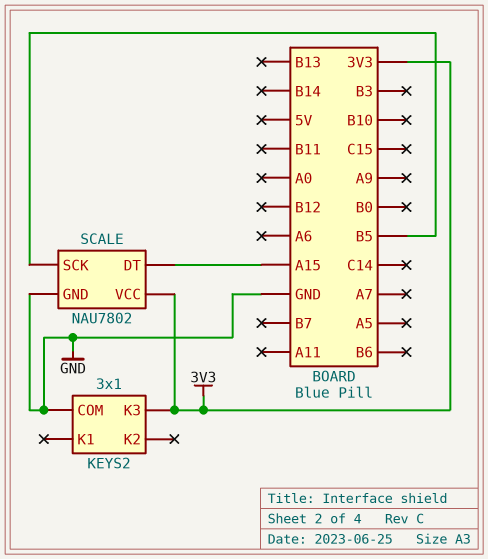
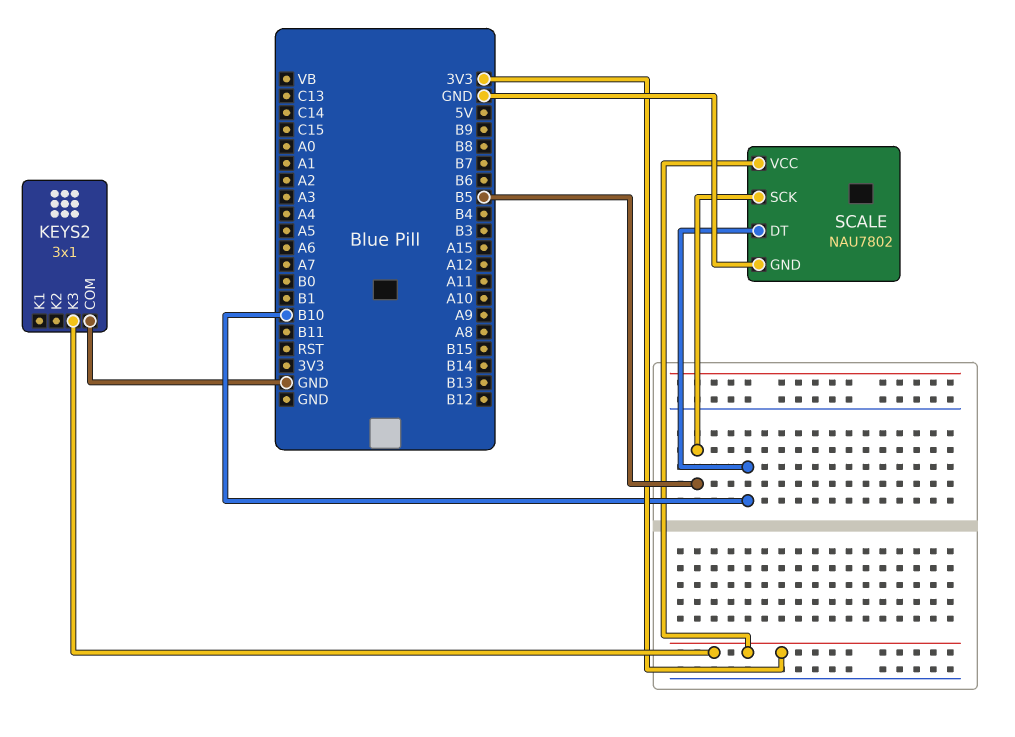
SCALE pin DT: A15 -> B10

